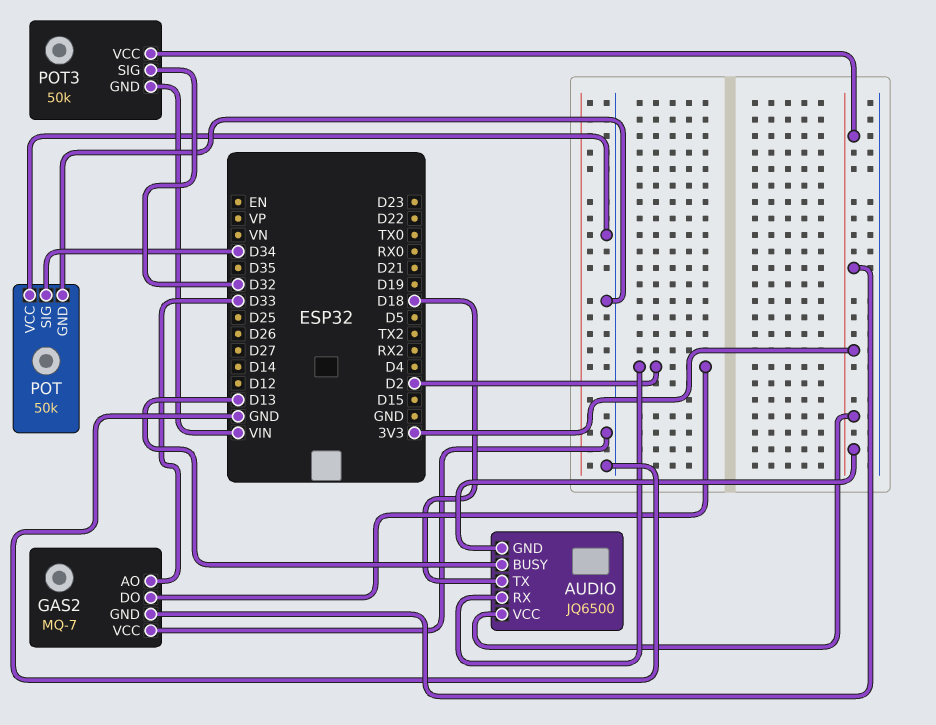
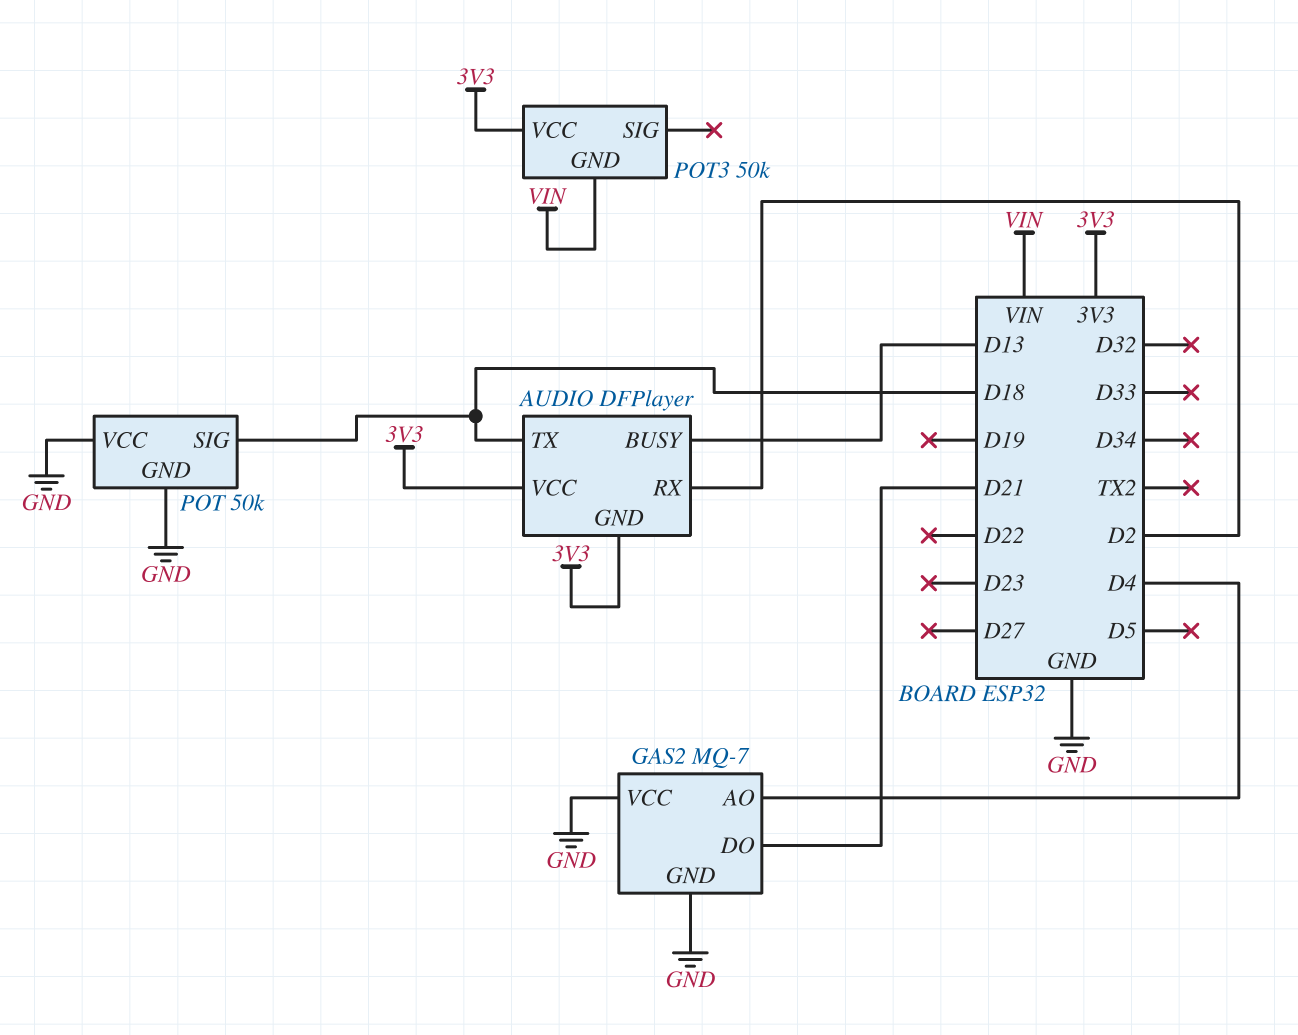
AUDIO: JQ6500 -> DFPlayer
GAS2 pin AO: D33 -> D4
GAS2 pin DO: D2 -> D21
GAS2 pin GND: 3V3 -> GND
POT pin SIG: D34 -> D18
POT3 pin SIG: D32 -> none

